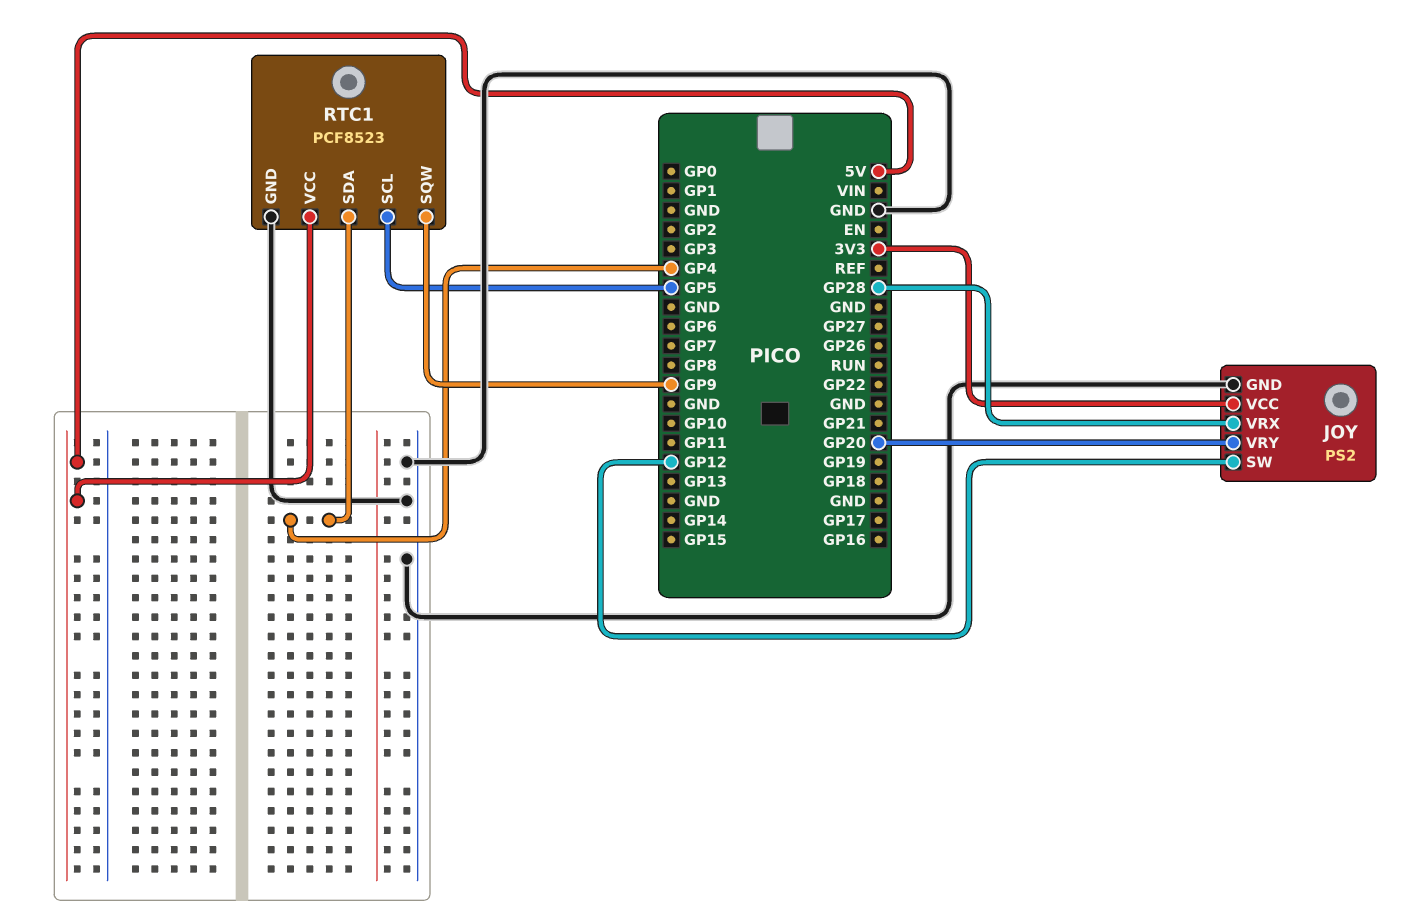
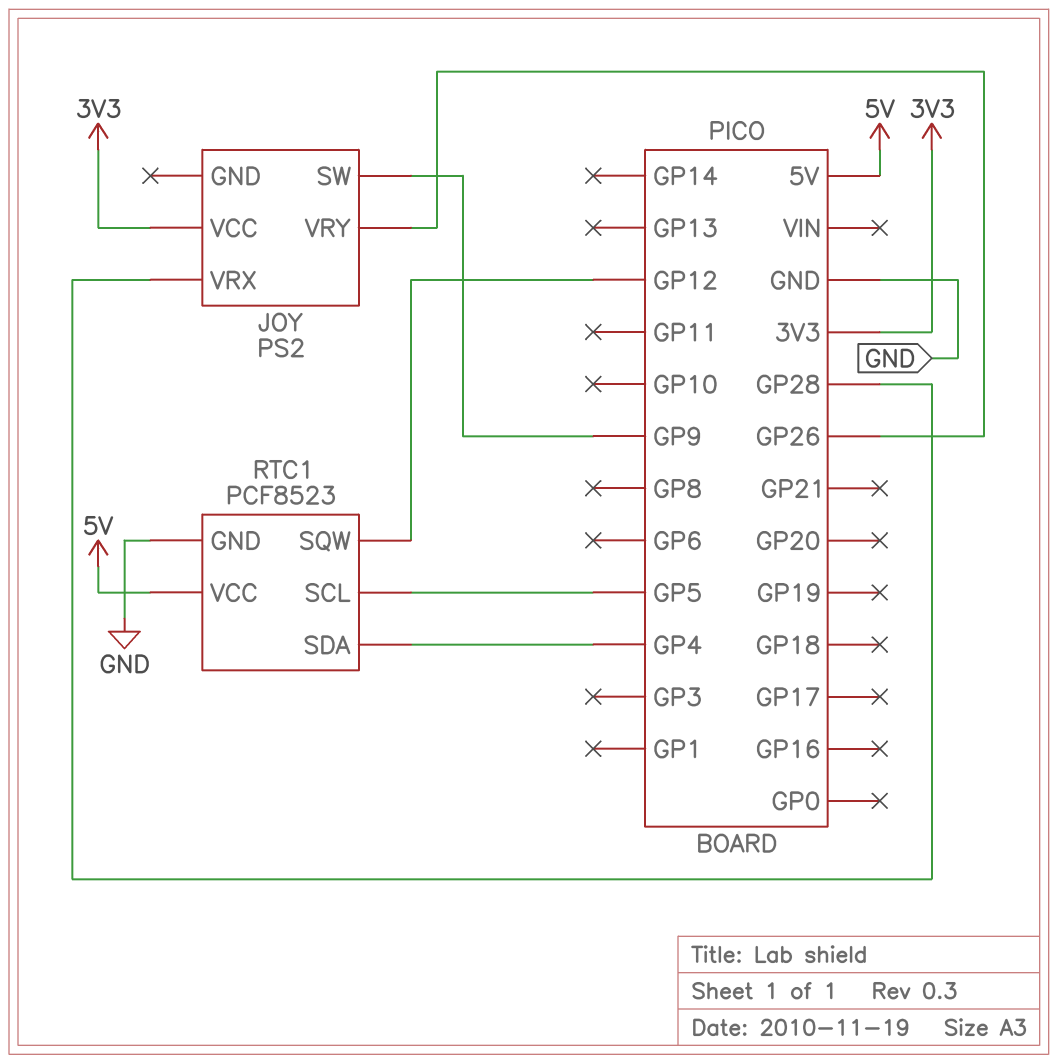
JOY pin GND: GND -> none
JOY pin SW: GP12 -> GP9
JOY pin VRY: GP20 -> GP26
RTC1 pin SQW: GP9 -> GP12

